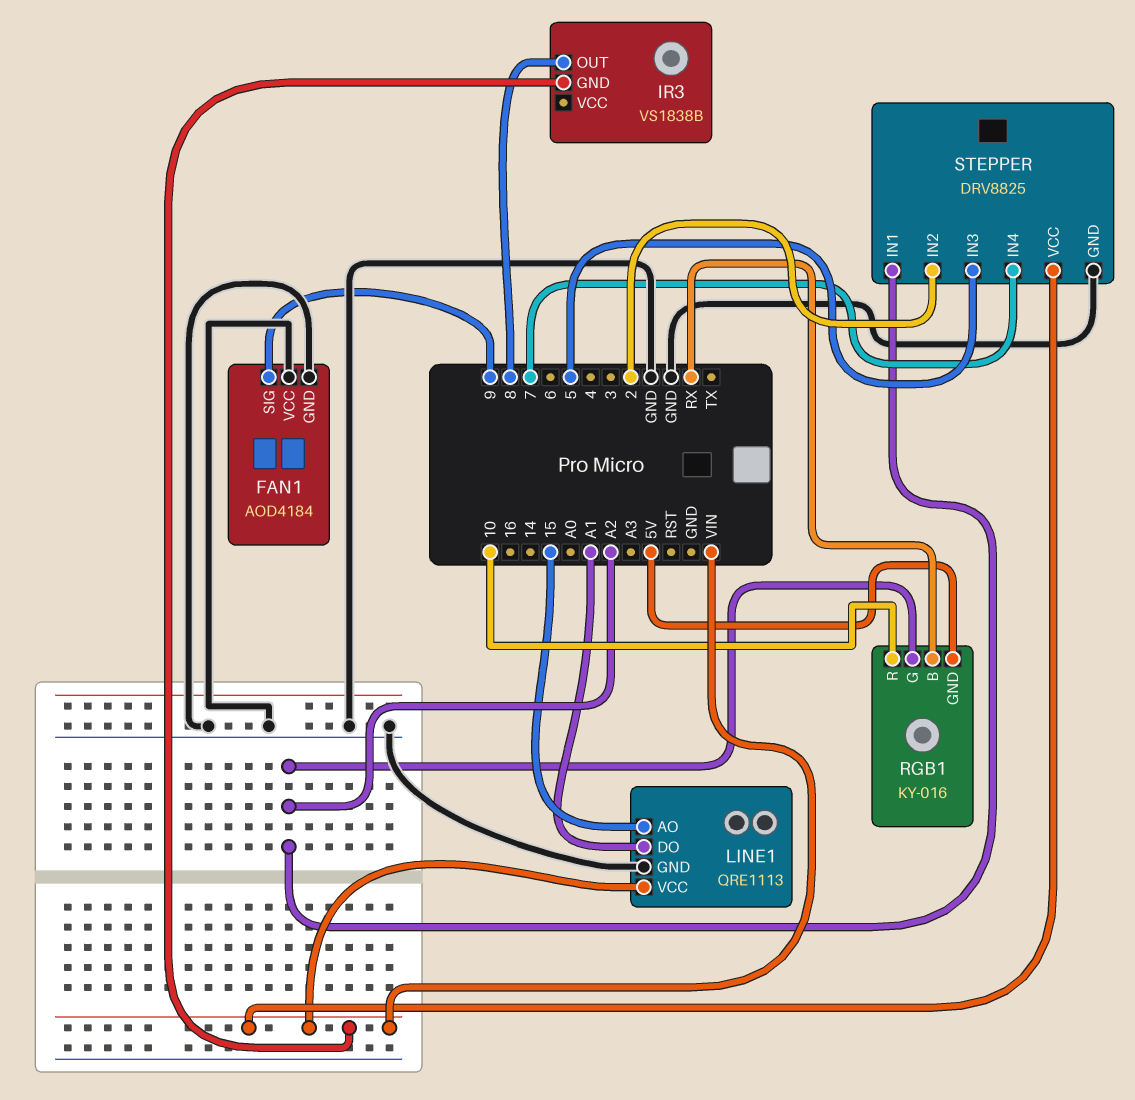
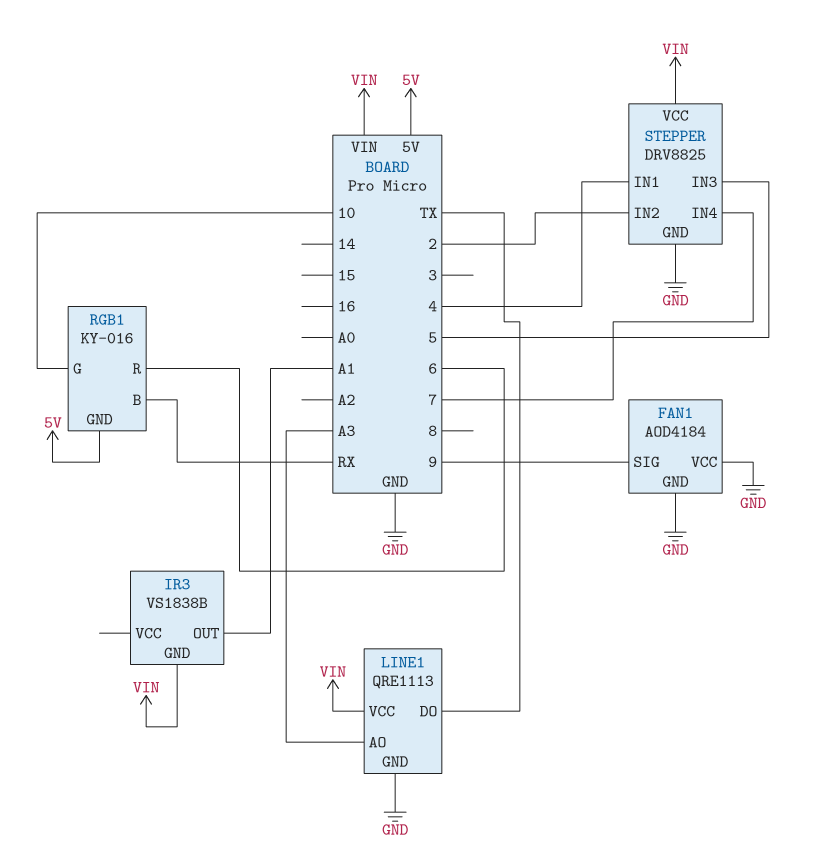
IR3 pin OUT: 8 -> A1
LINE1 pin AO: 15 -> A3
LINE1 pin DO: A1 -> TX
RGB1 pin G: A2 -> 10
RGB1 pin R: 10 -> 6
STEPPER pin IN1: A2 -> 4

